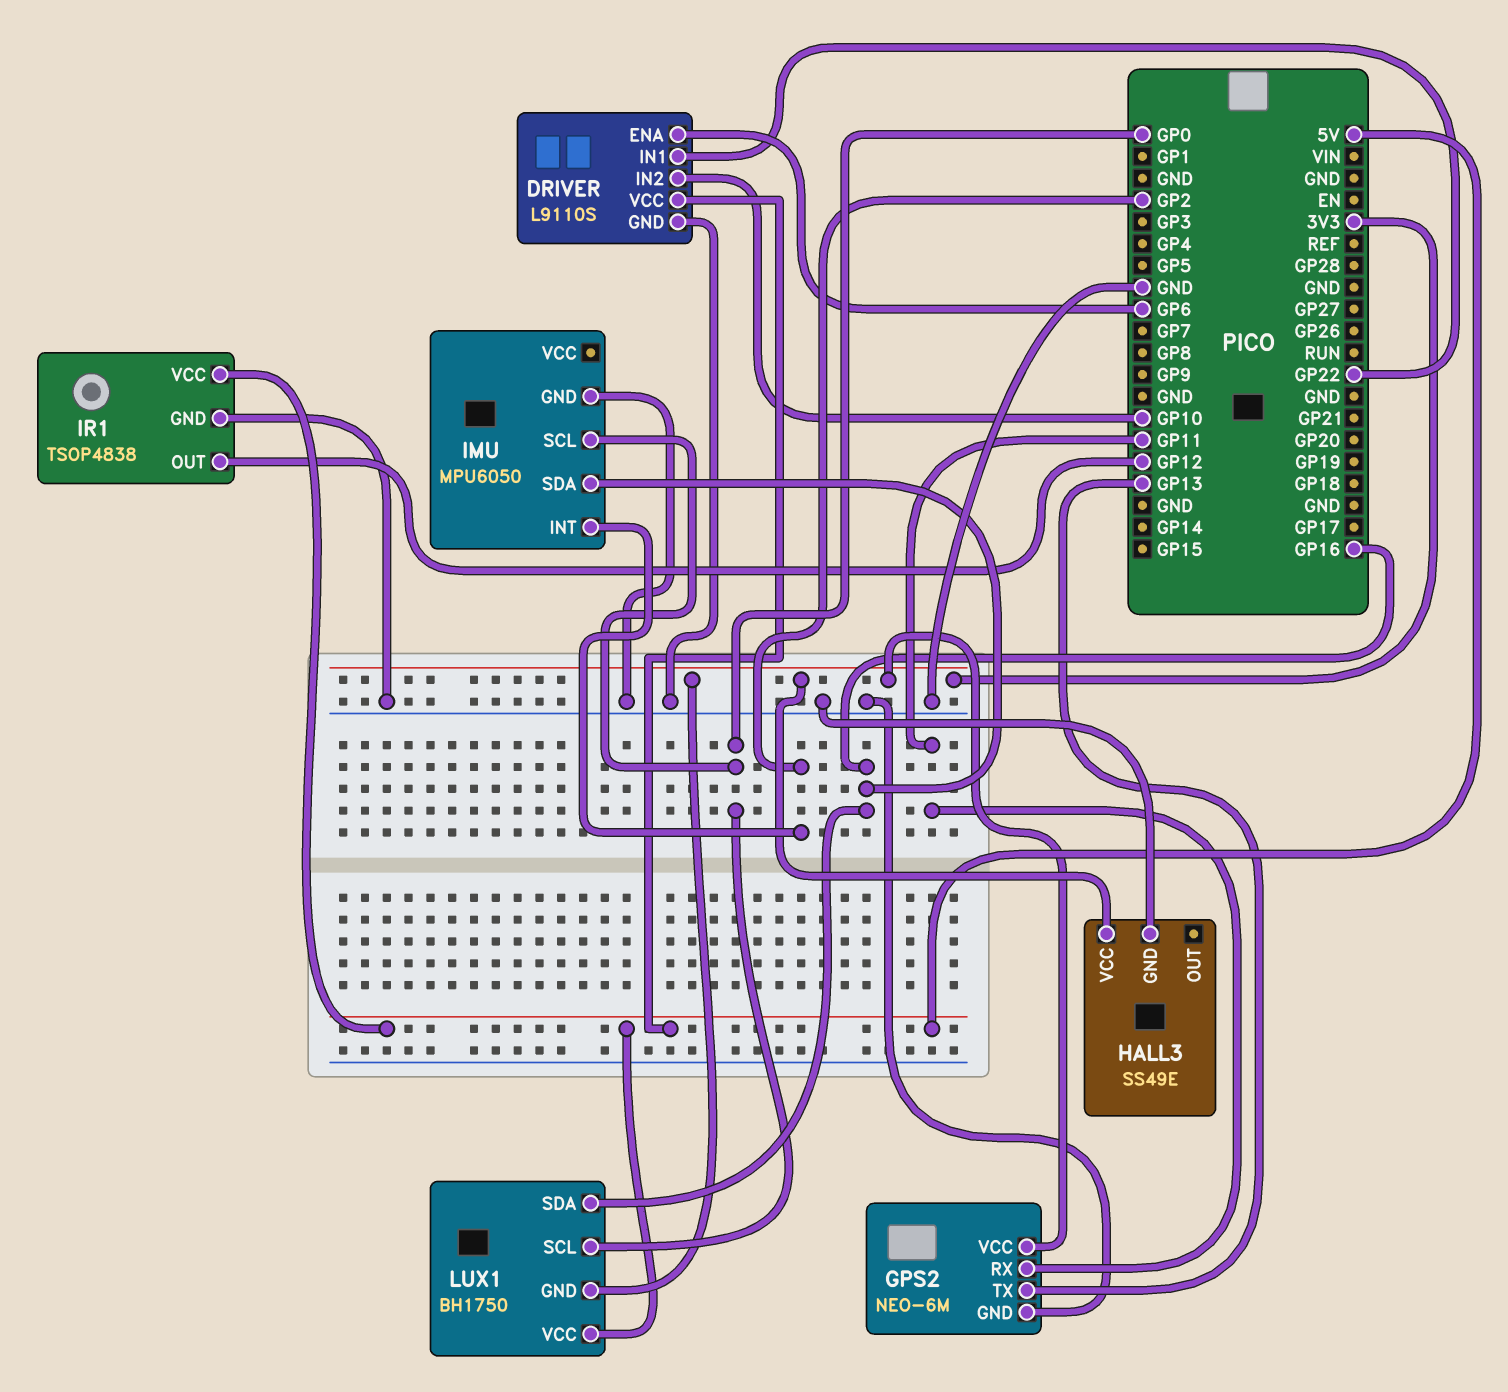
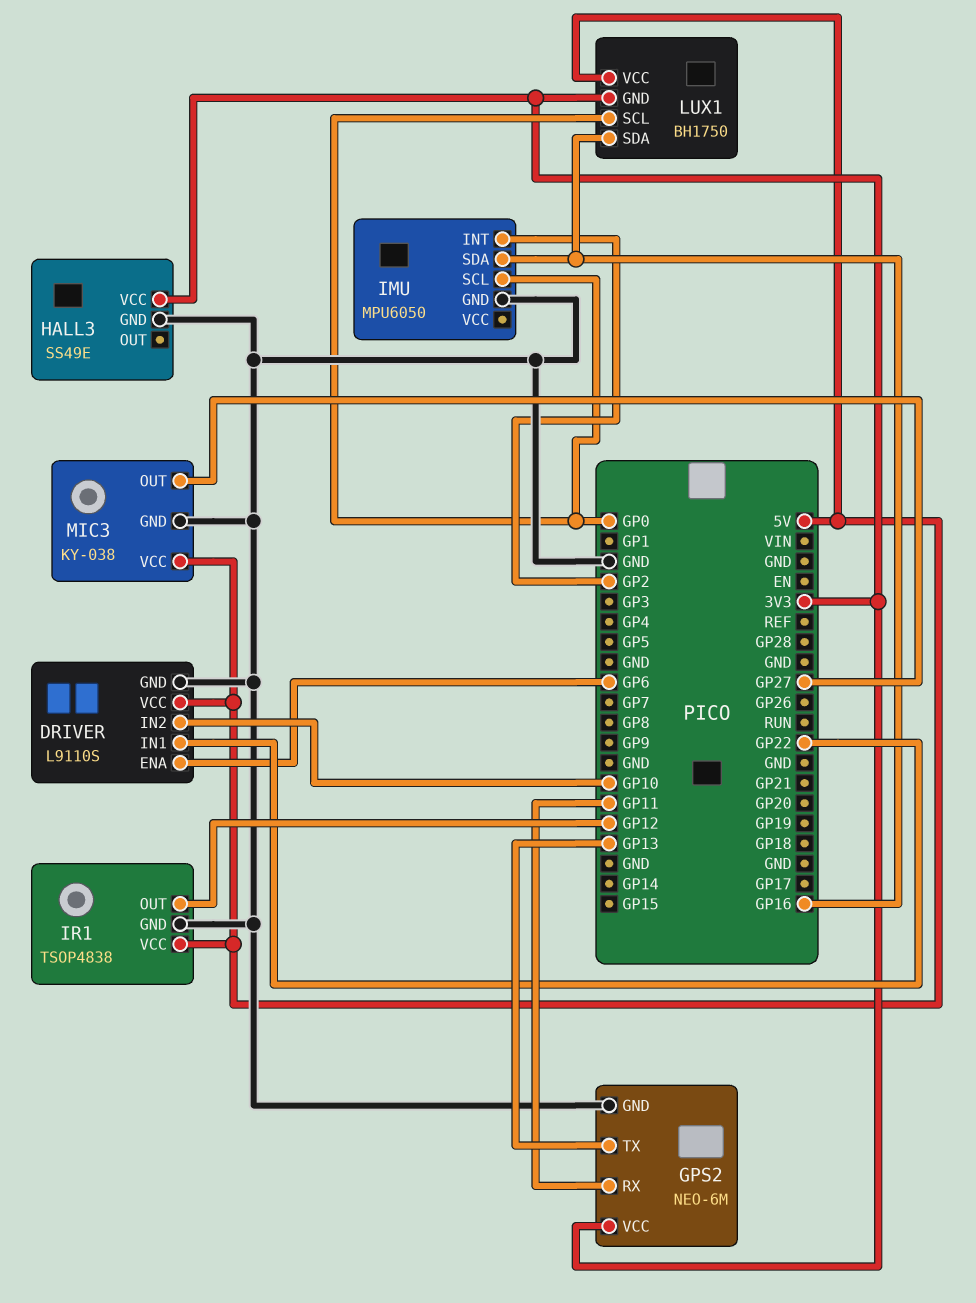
MIC3: none -> KY-038
MIC3 pin GND: none -> GND
MIC3 pin OUT: none -> GP27
MIC3 pin VCC: none -> 5V

